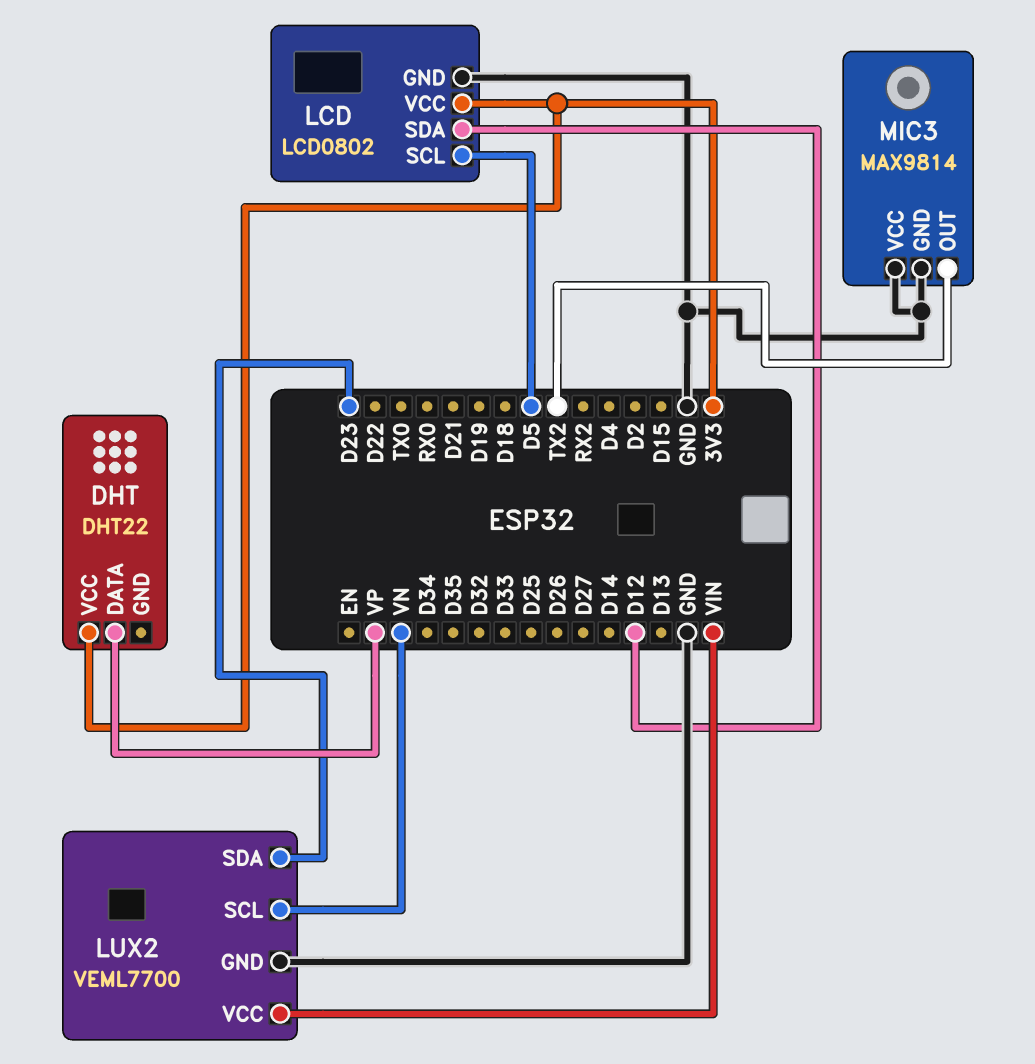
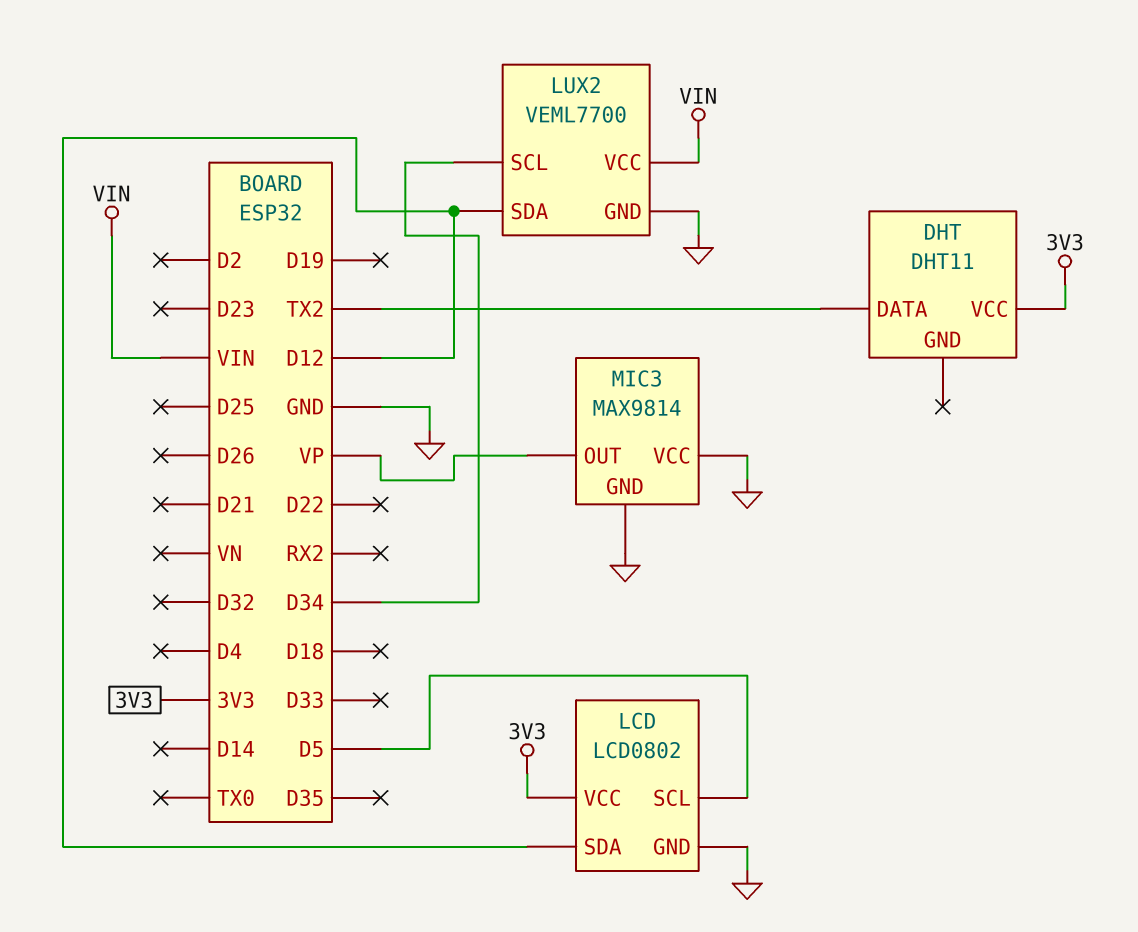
DHT: DHT22 -> DHT11
DHT pin DATA: VP -> TX2
LUX2 pin SCL: VN -> D34
LUX2 pin SDA: D23 -> D12
MIC3 pin OUT: TX2 -> VP

